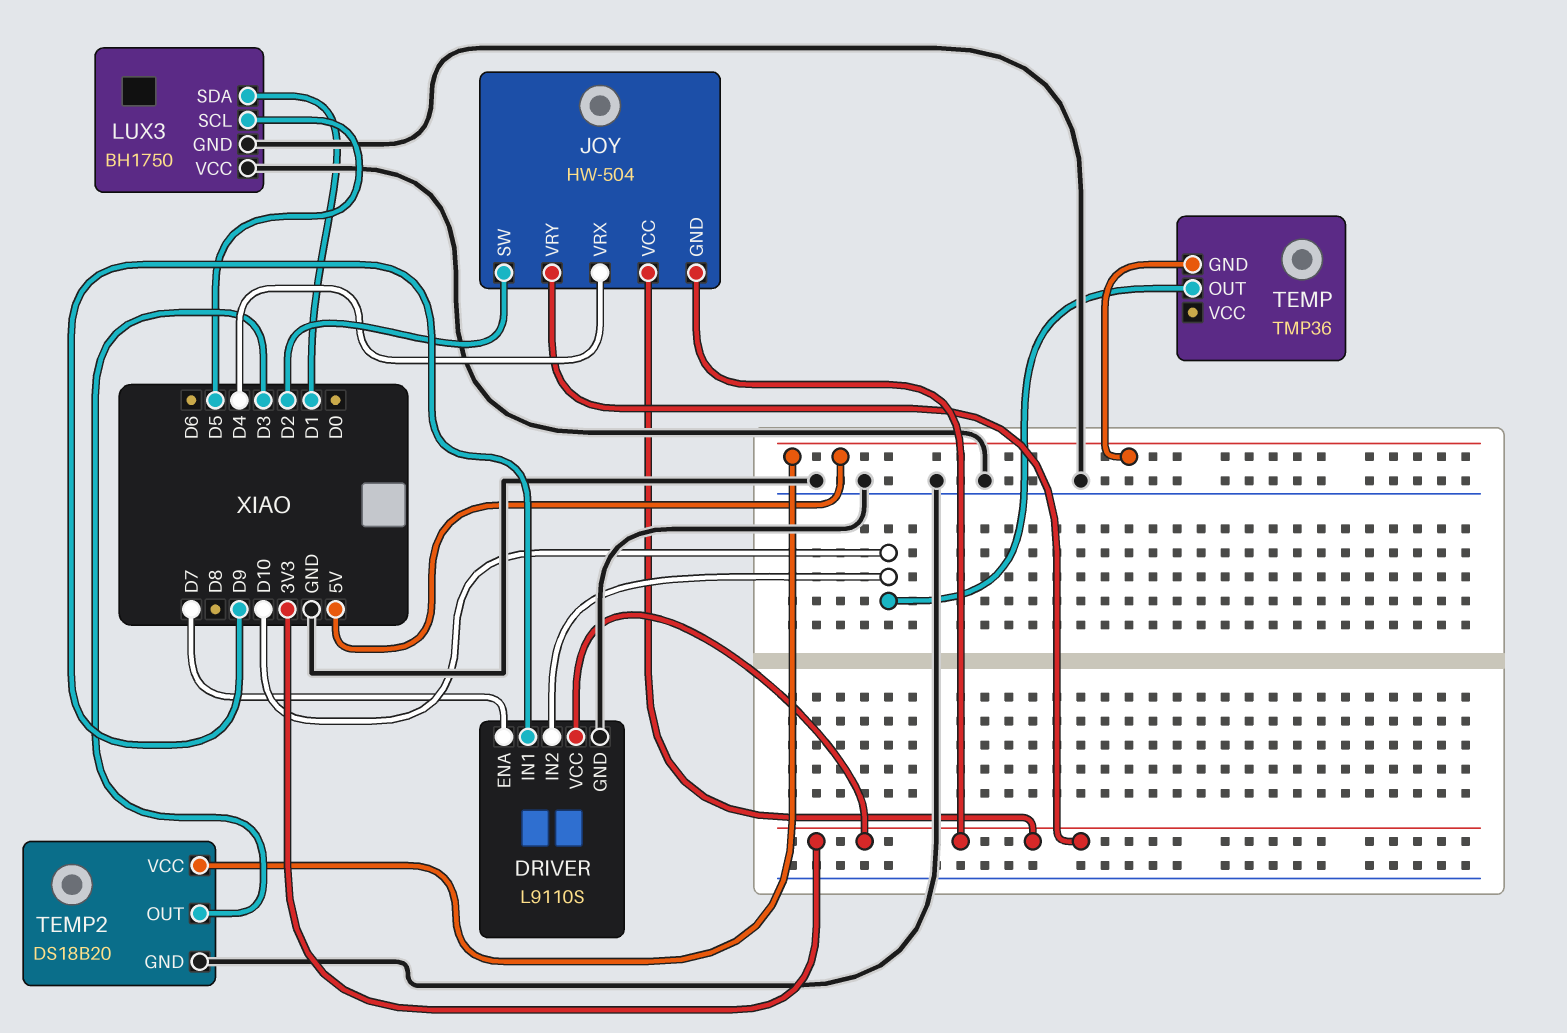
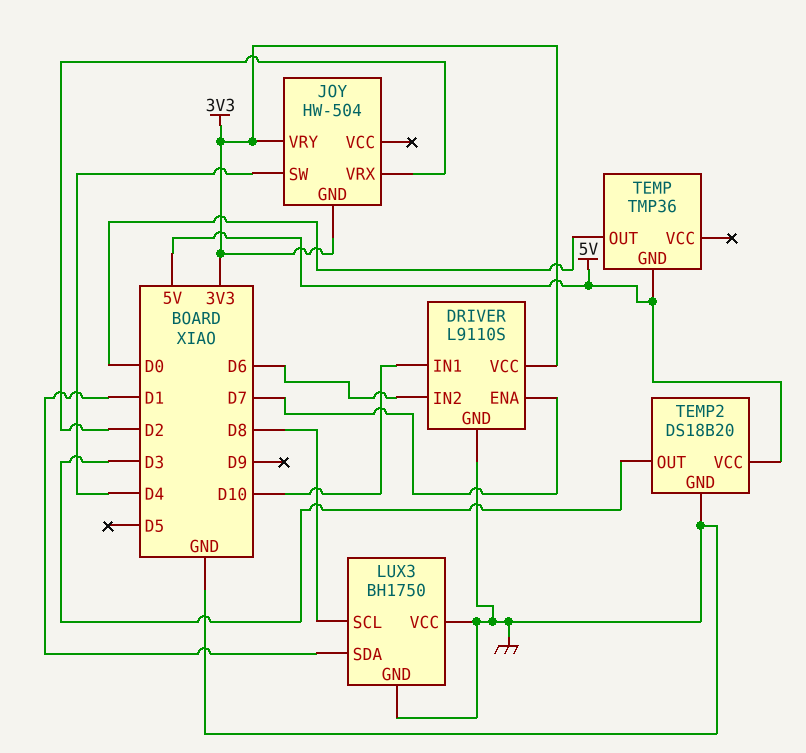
DRIVER pin IN1: D9 -> D10
DRIVER pin IN2: D10 -> D6
JOY pin SW: D2 -> D4
JOY pin VCC: 3V3 -> none
JOY pin VRX: D4 -> D2
LUX3 pin SCL: D5 -> D8
TEMP pin OUT: D10 -> D0

